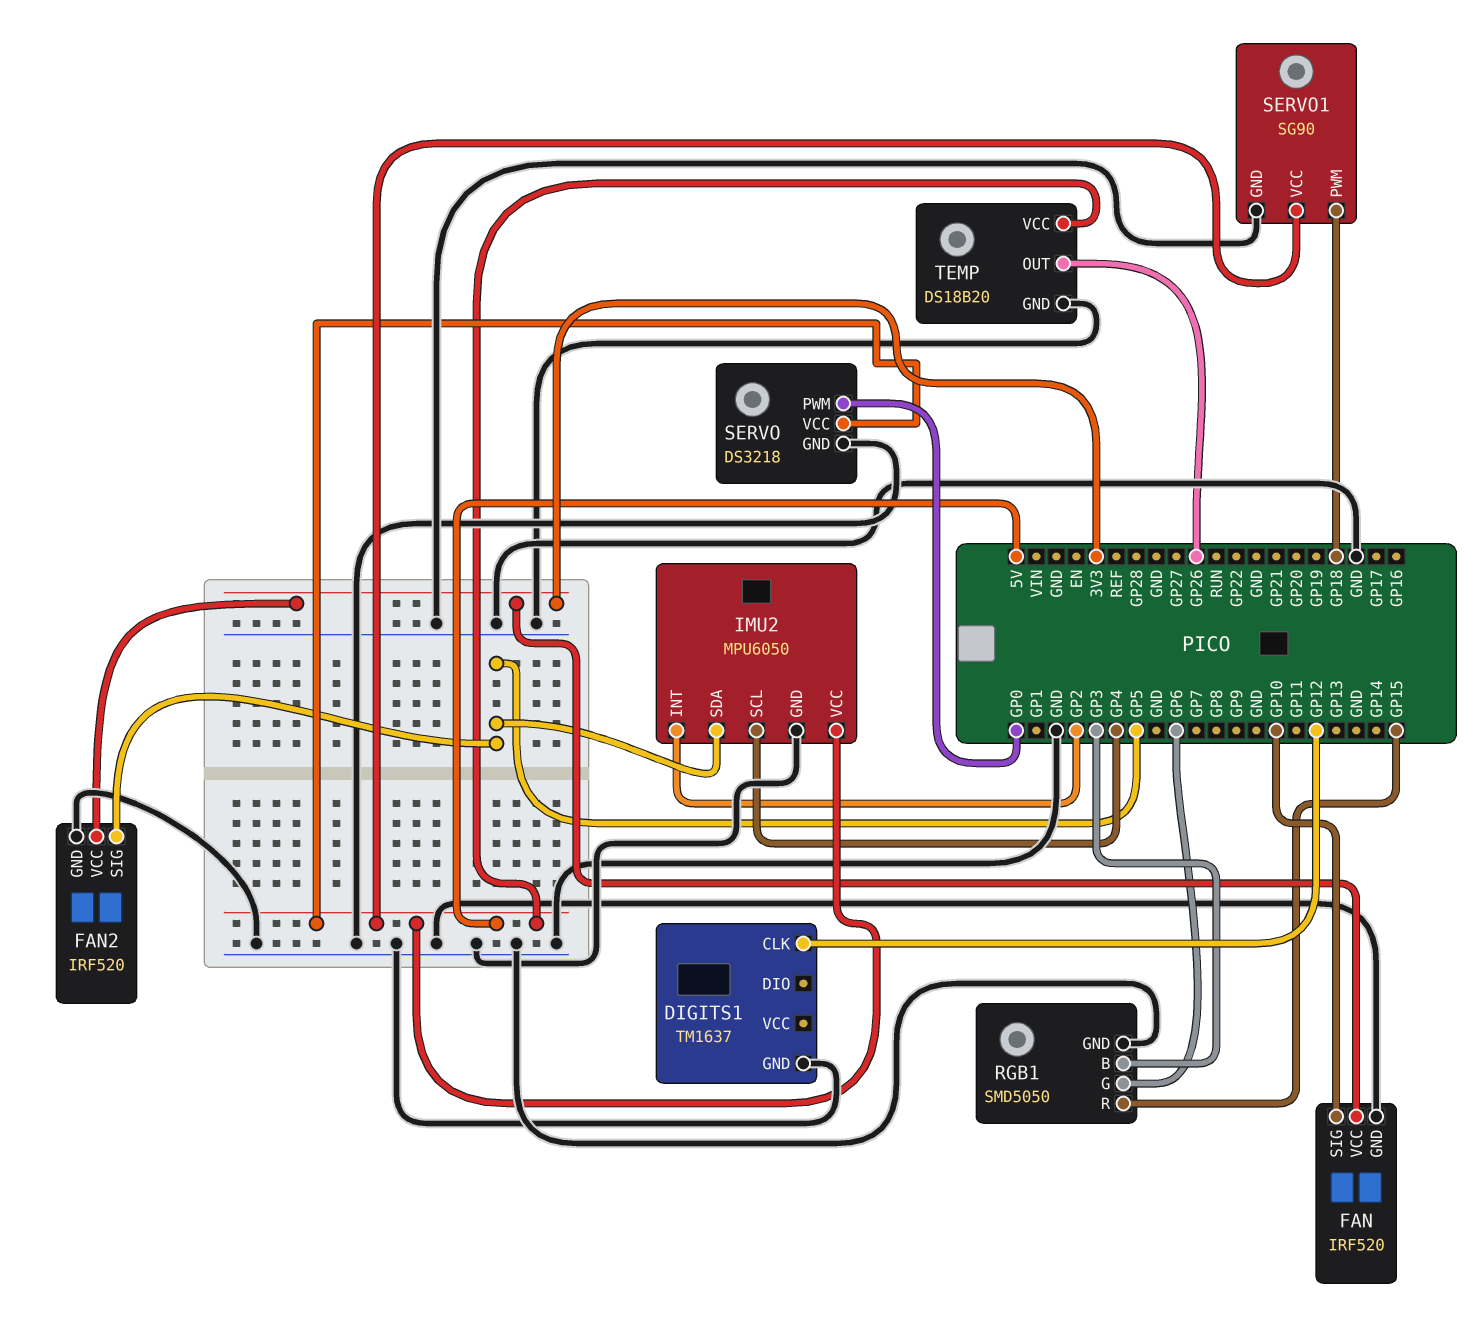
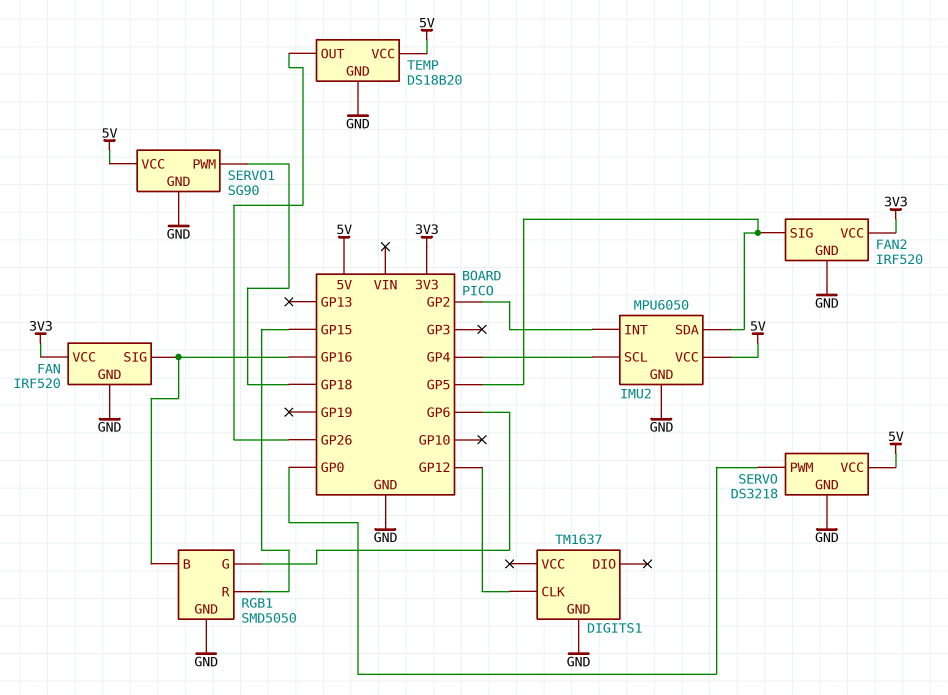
FAN pin SIG: GP10 -> GP16
RGB1 pin B: GP3 -> GP16

